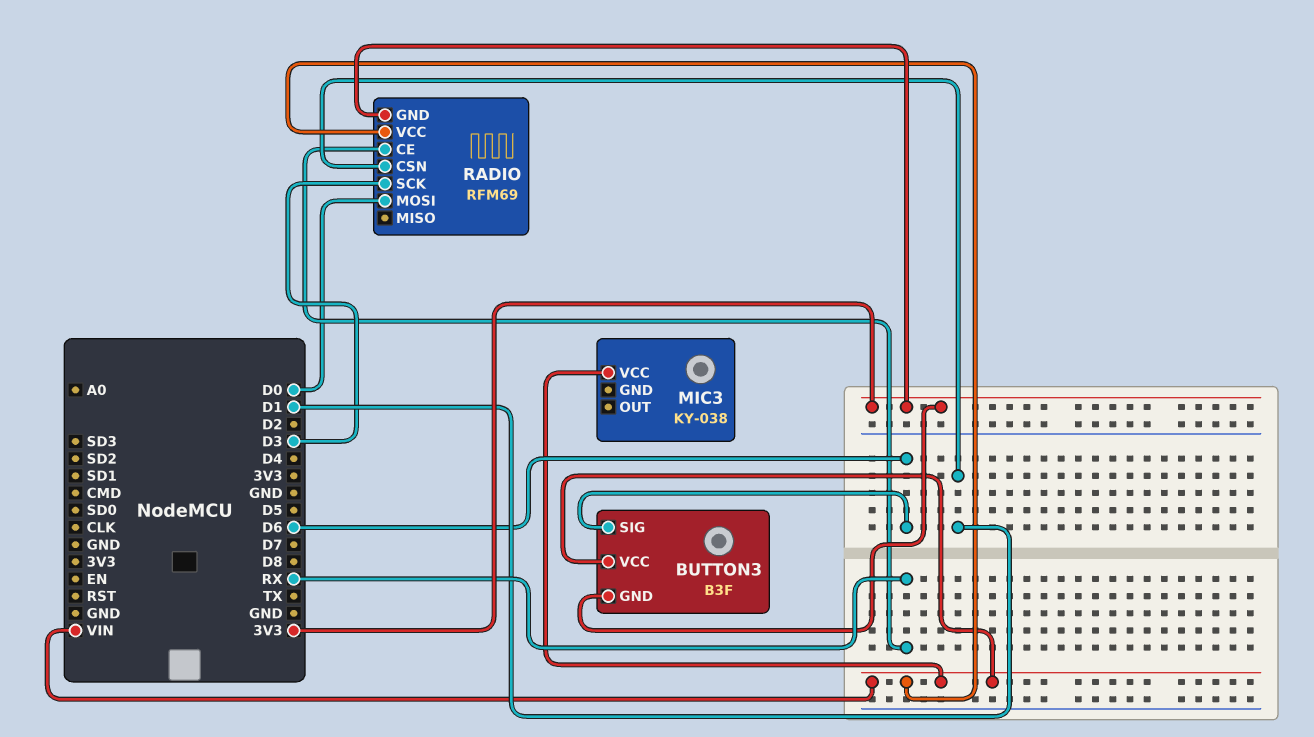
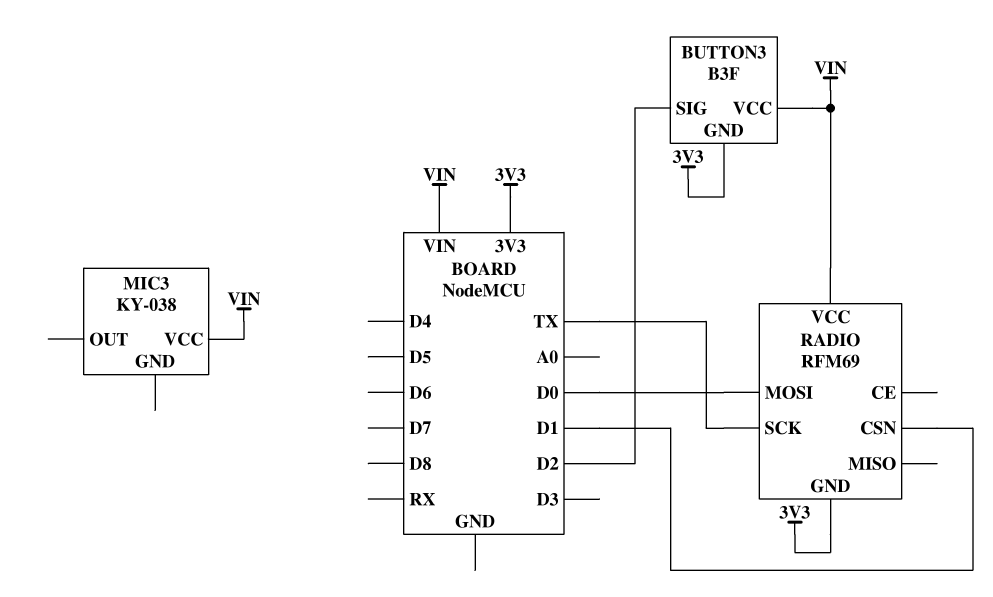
BUTTON3 pin SIG: D6 -> D2
RADIO pin CE: RX -> none
RADIO pin SCK: D3 -> TX

